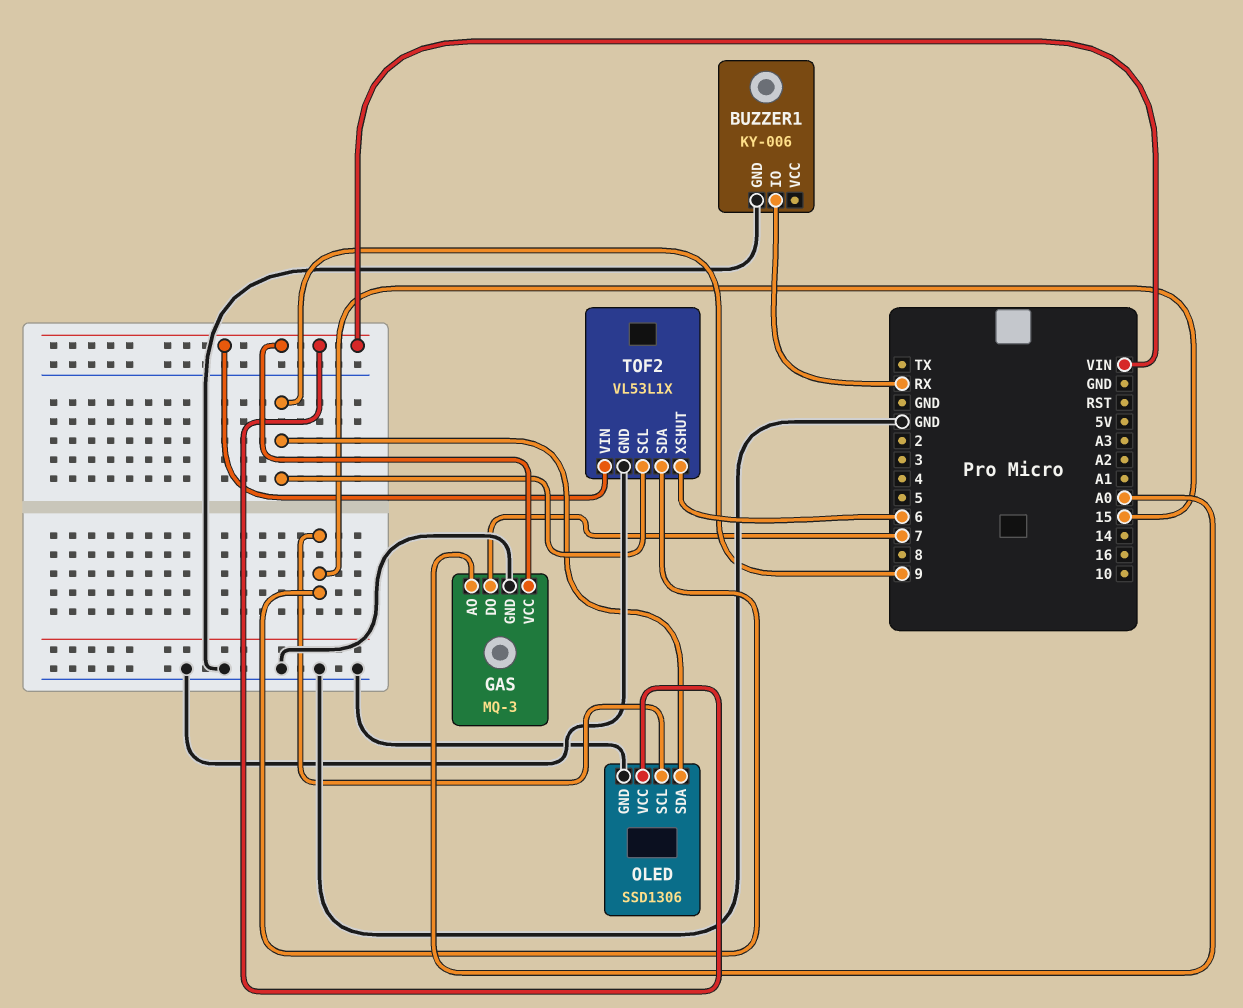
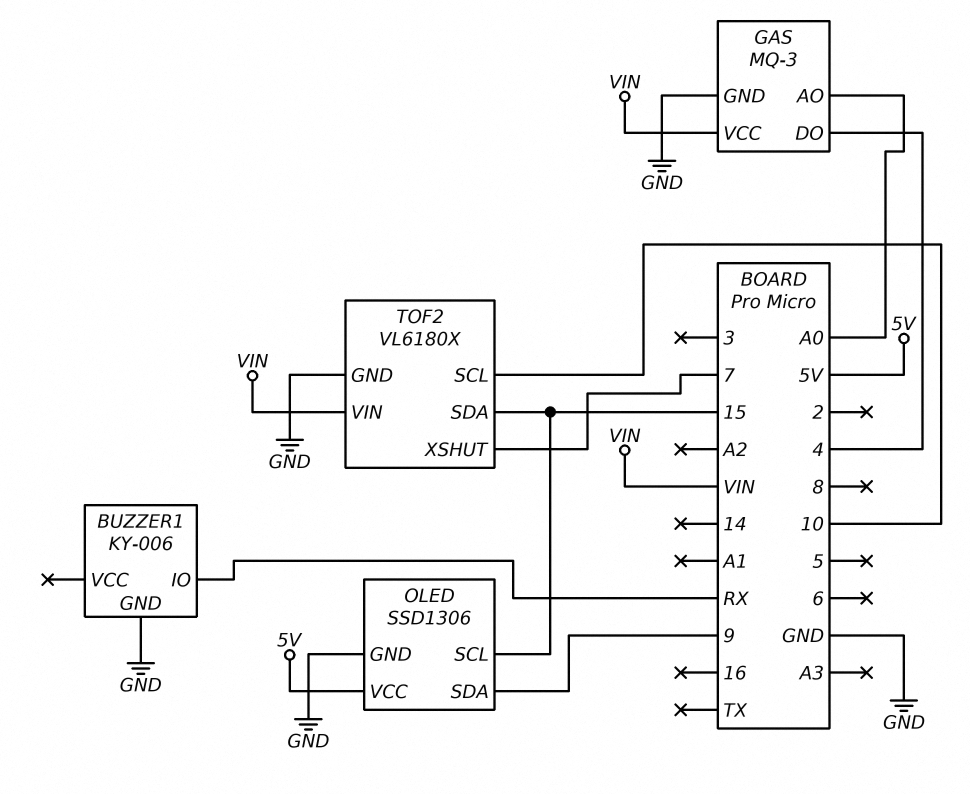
GAS pin DO: 7 -> 4
OLED pin VCC: VIN -> 5V
TOF2: VL53L1X -> VL6180X
TOF2 pin SCL: 9 -> 10
TOF2 pin XSHUT: 6 -> 7

